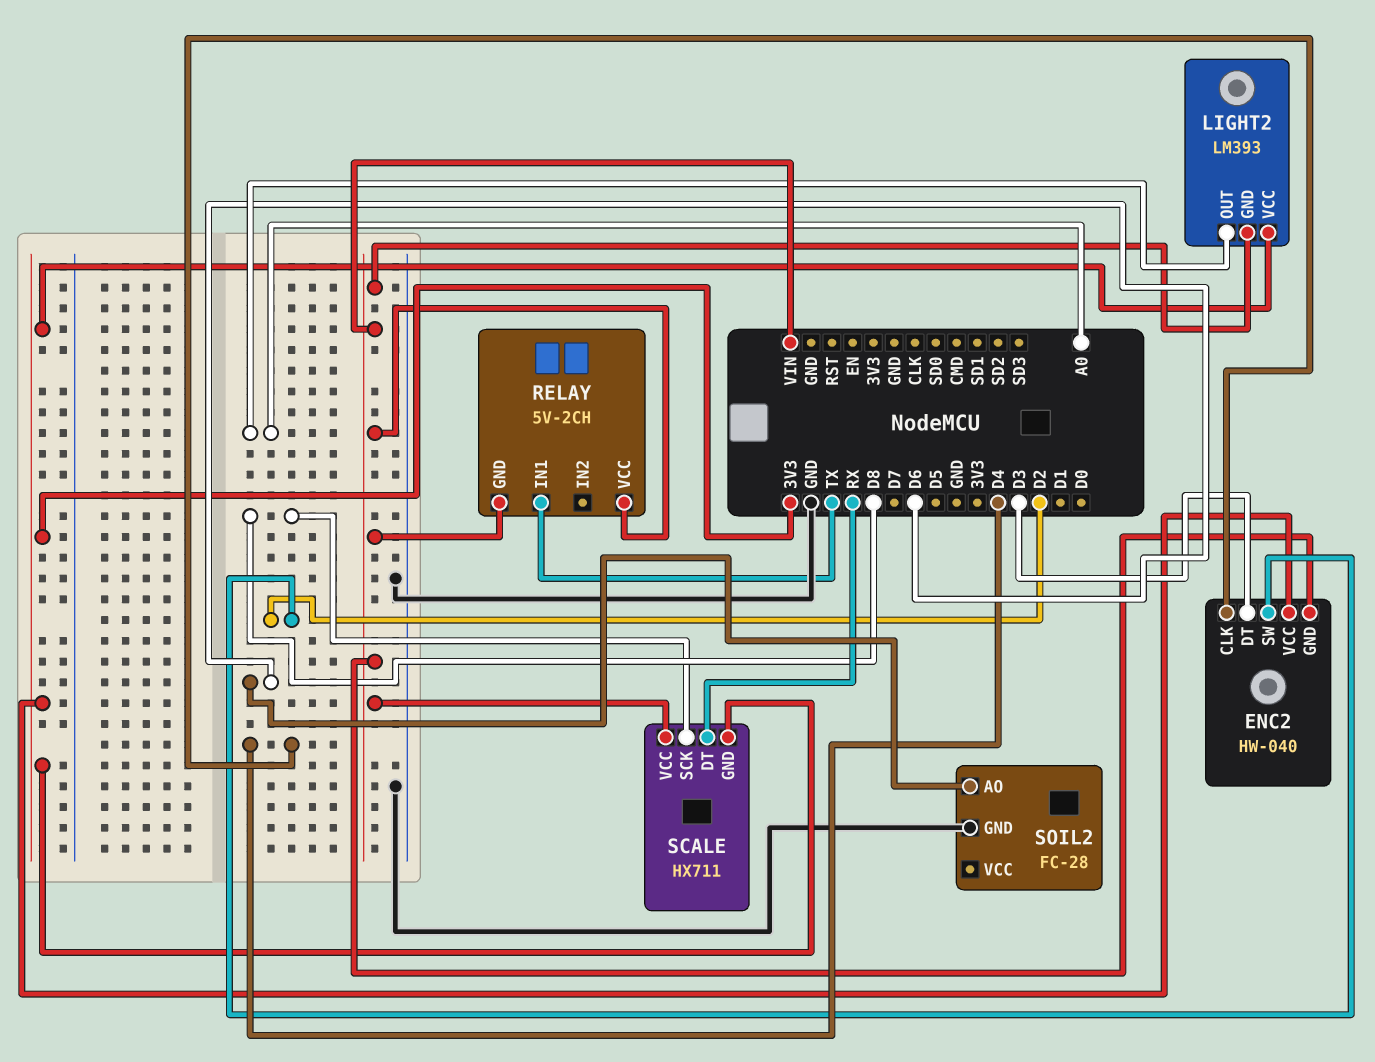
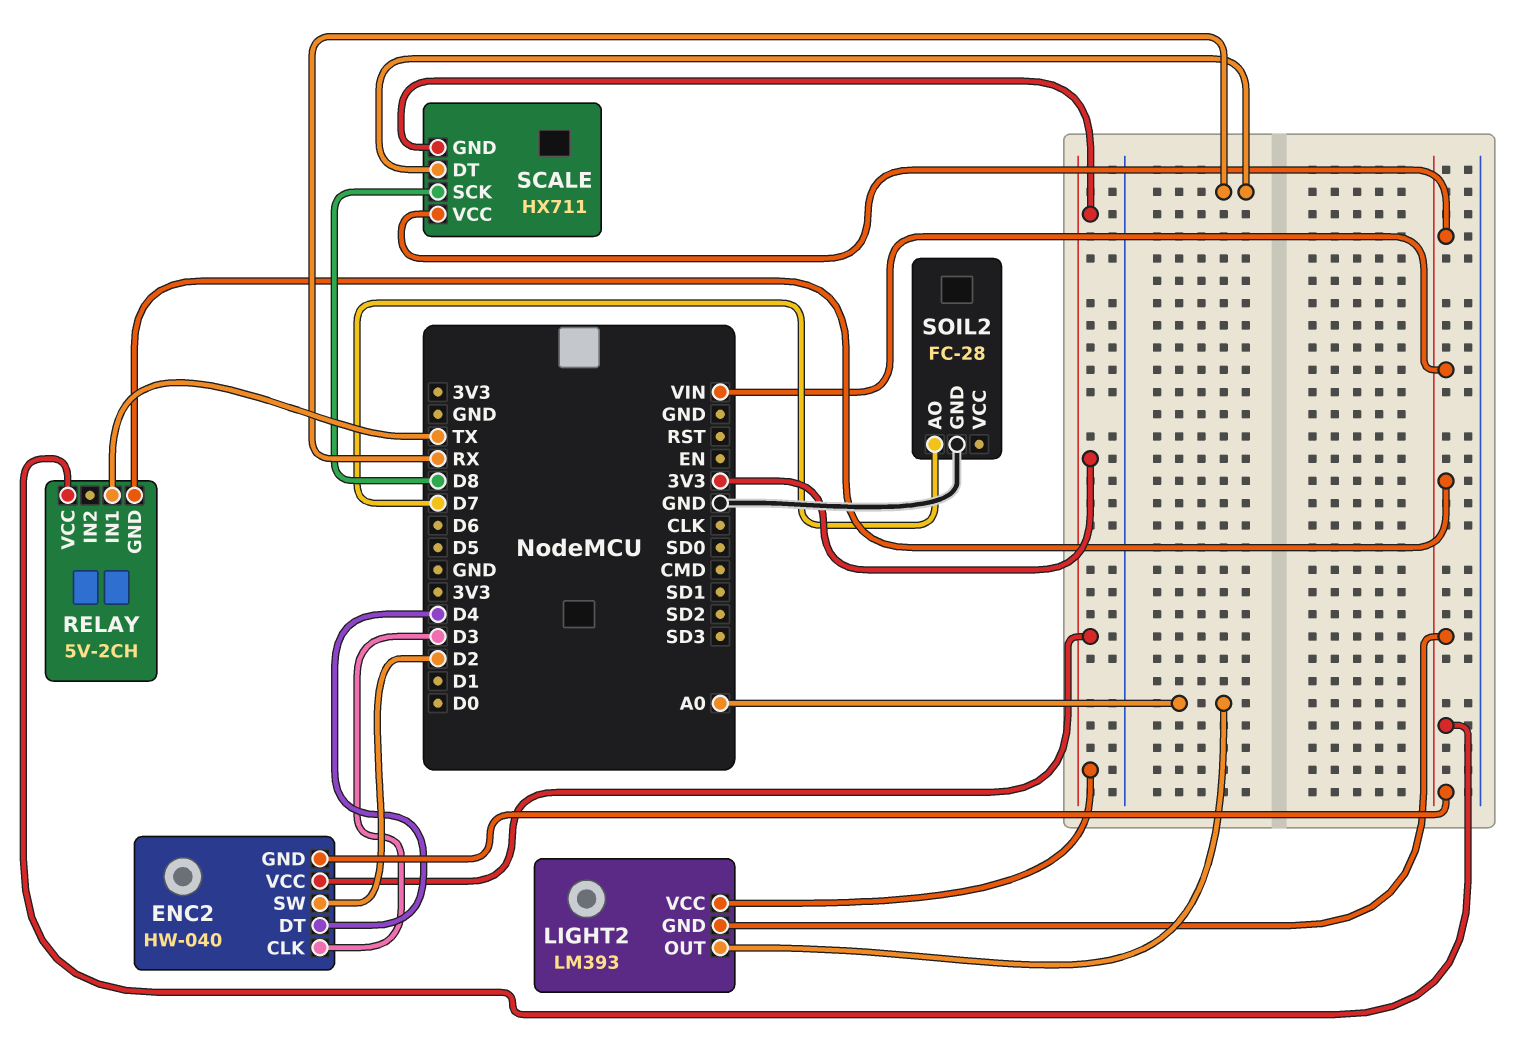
ENC2 pin CLK: D4 -> D3
ENC2 pin DT: D3 -> D4
SOIL2 pin AO: D6 -> D7

